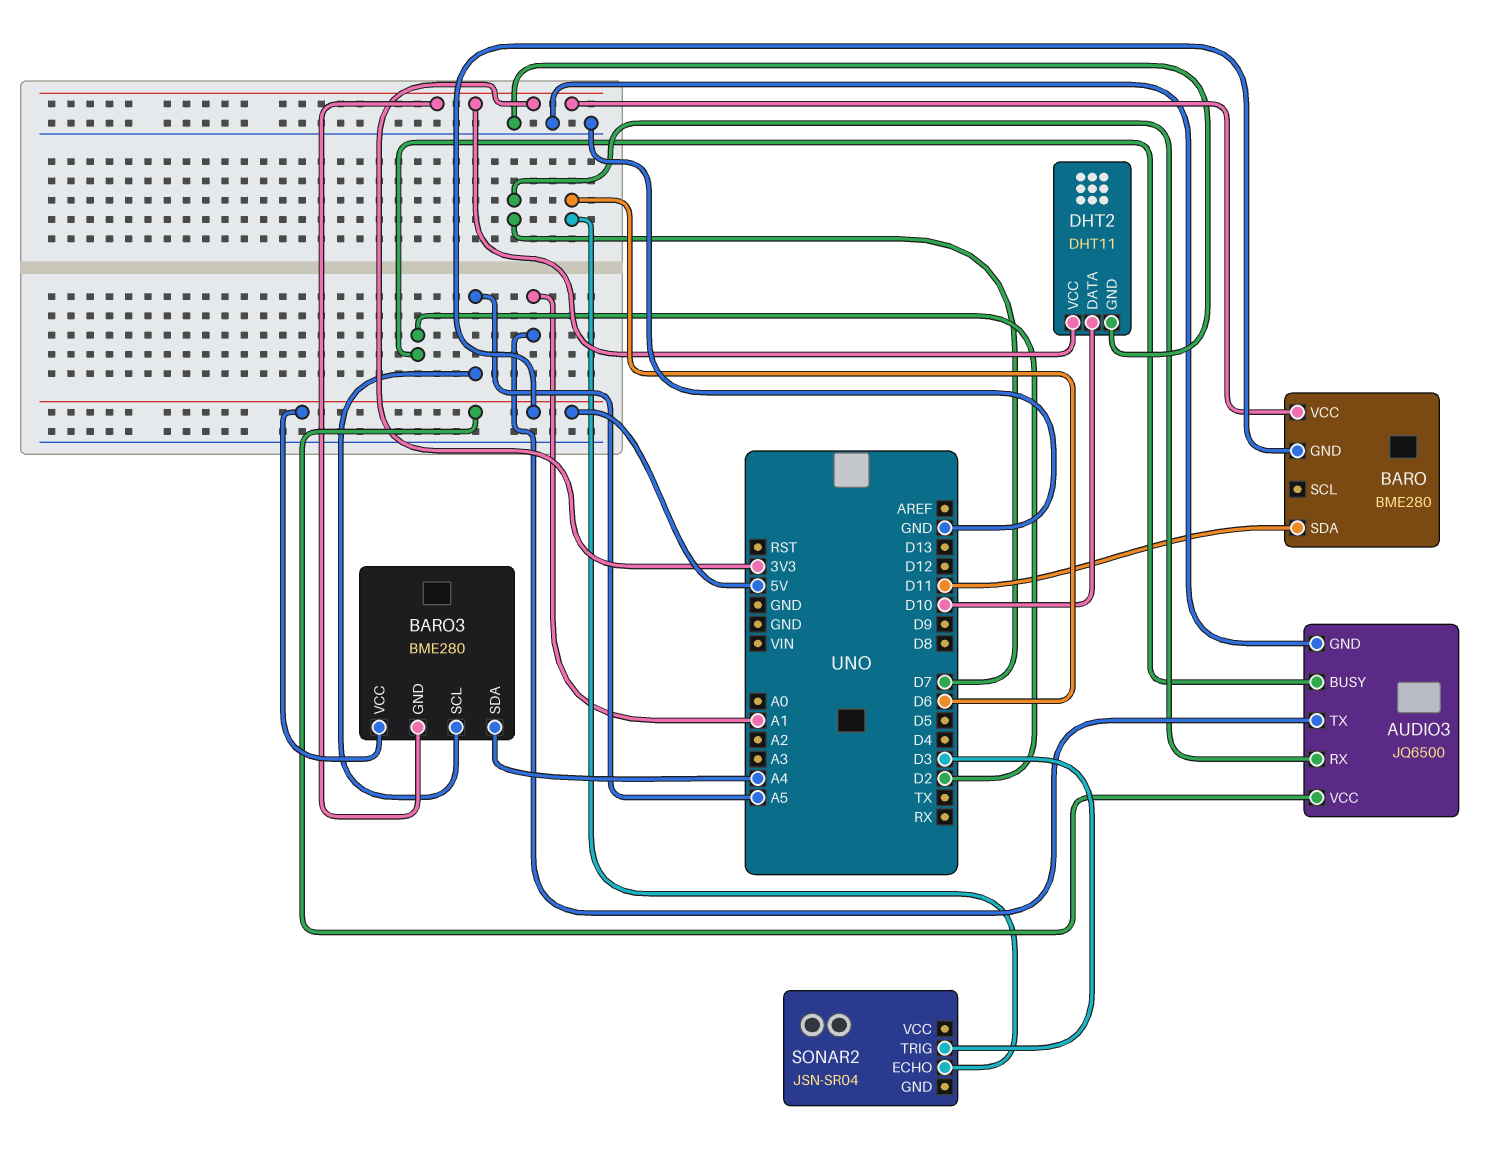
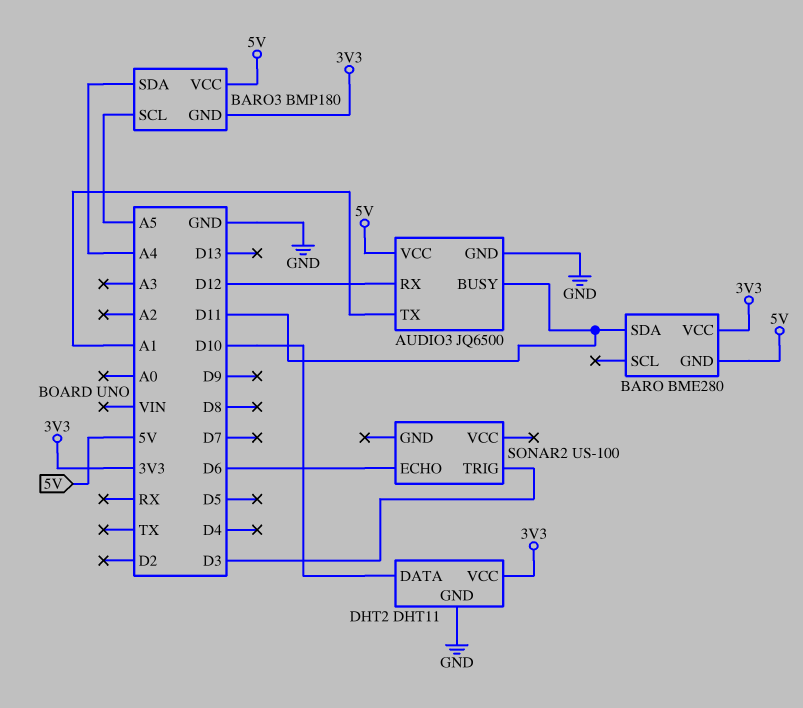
AUDIO3 pin BUSY: D2 -> D11
AUDIO3 pin RX: D7 -> D12
BARO3: BME280 -> BMP180
SONAR2: JSN-SR04 -> US-100

